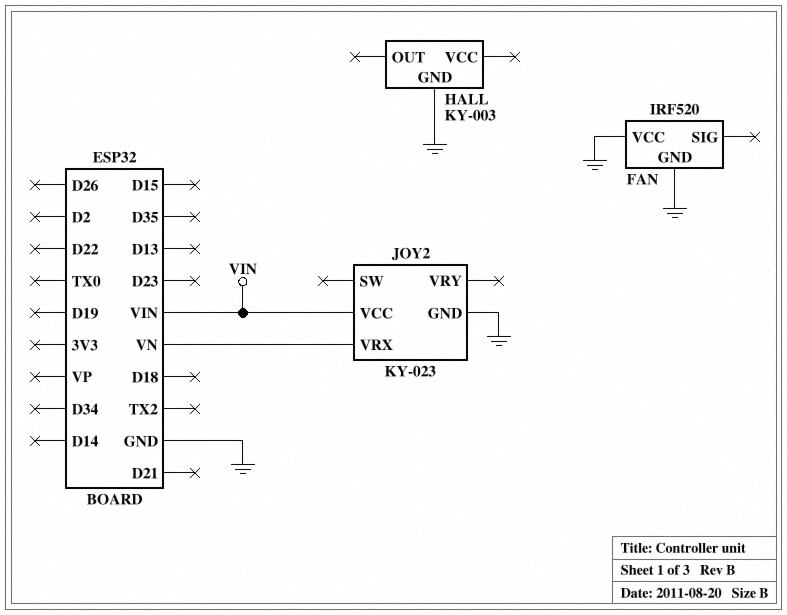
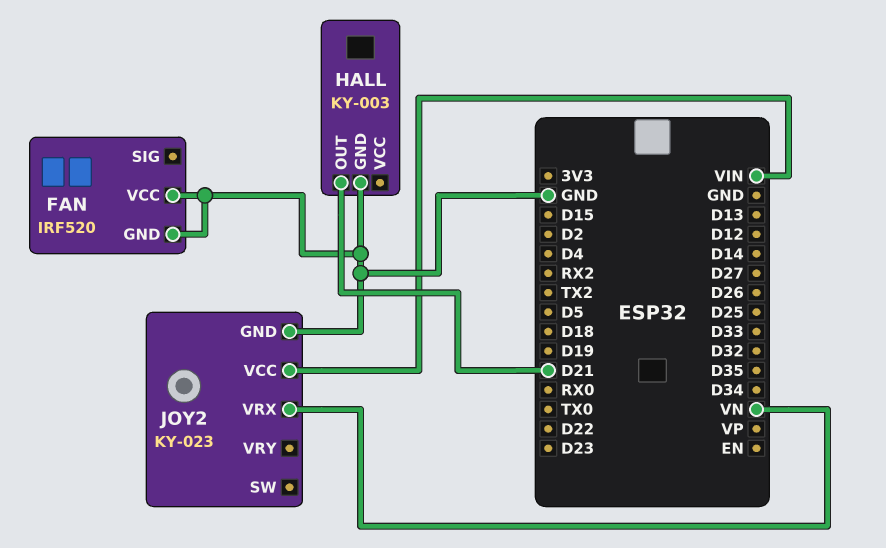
HALL pin OUT: none -> D21

